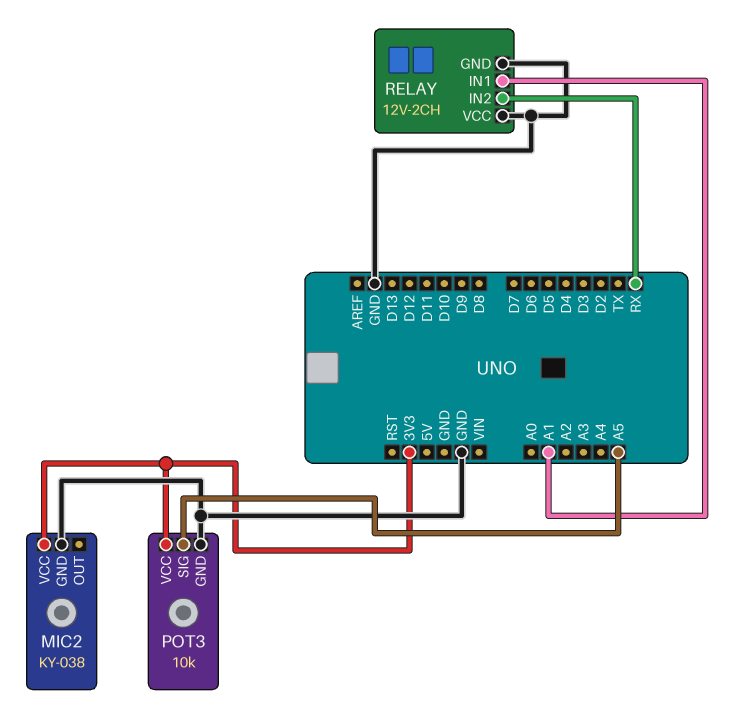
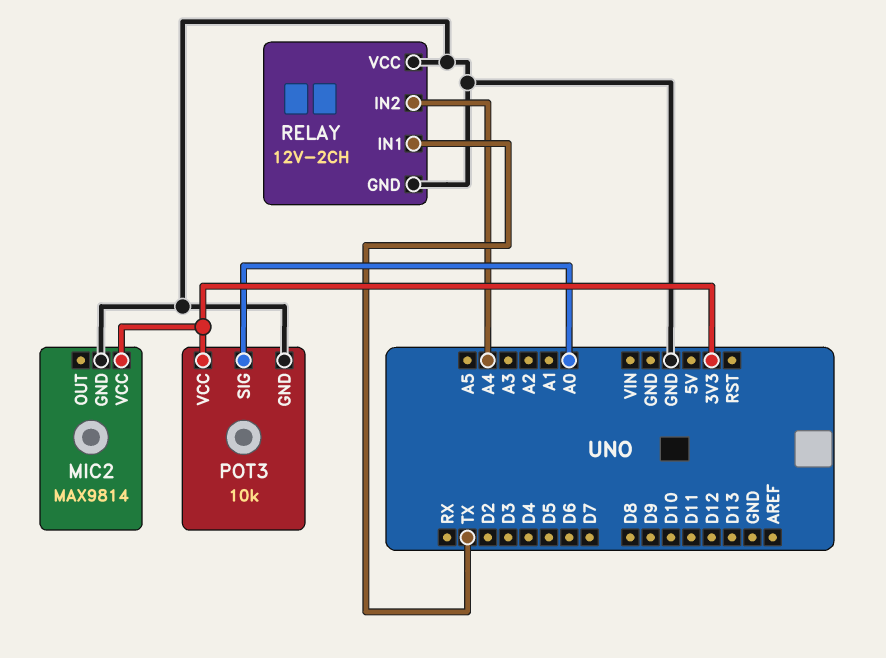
MIC2: KY-038 -> MAX9814
POT3 pin SIG: A5 -> A0
RELAY pin IN1: A1 -> TX
RELAY pin IN2: RX -> A4

